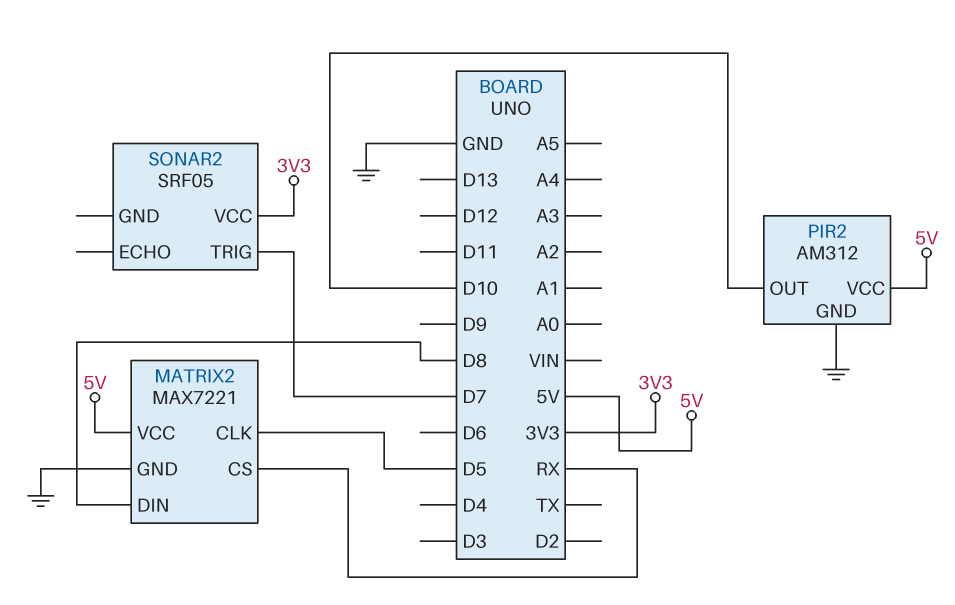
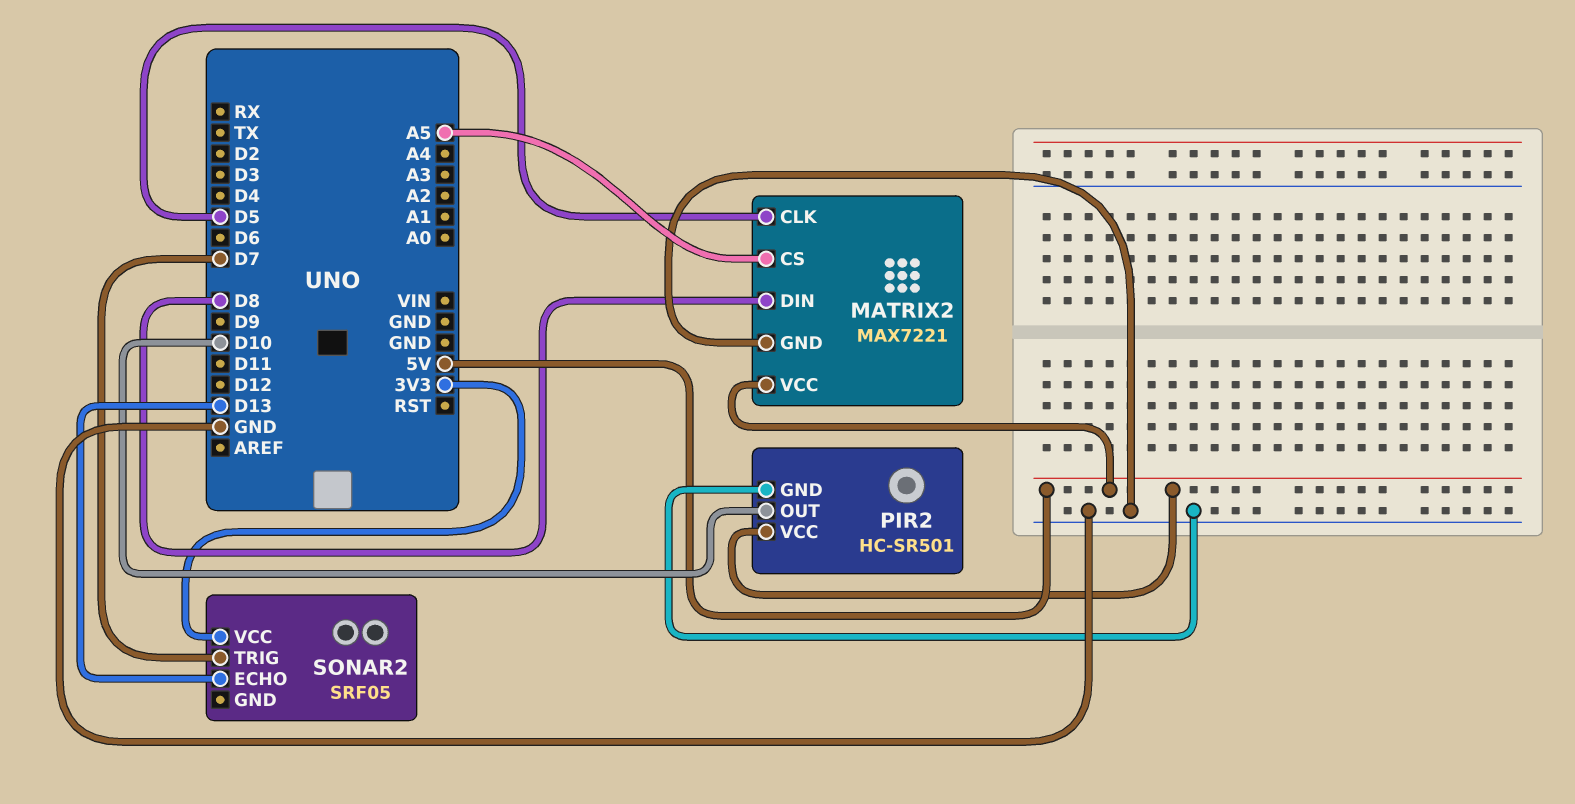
MATRIX2 pin CS: RX -> A5
PIR2: AM312 -> HC-SR501
SONAR2 pin ECHO: none -> D13

